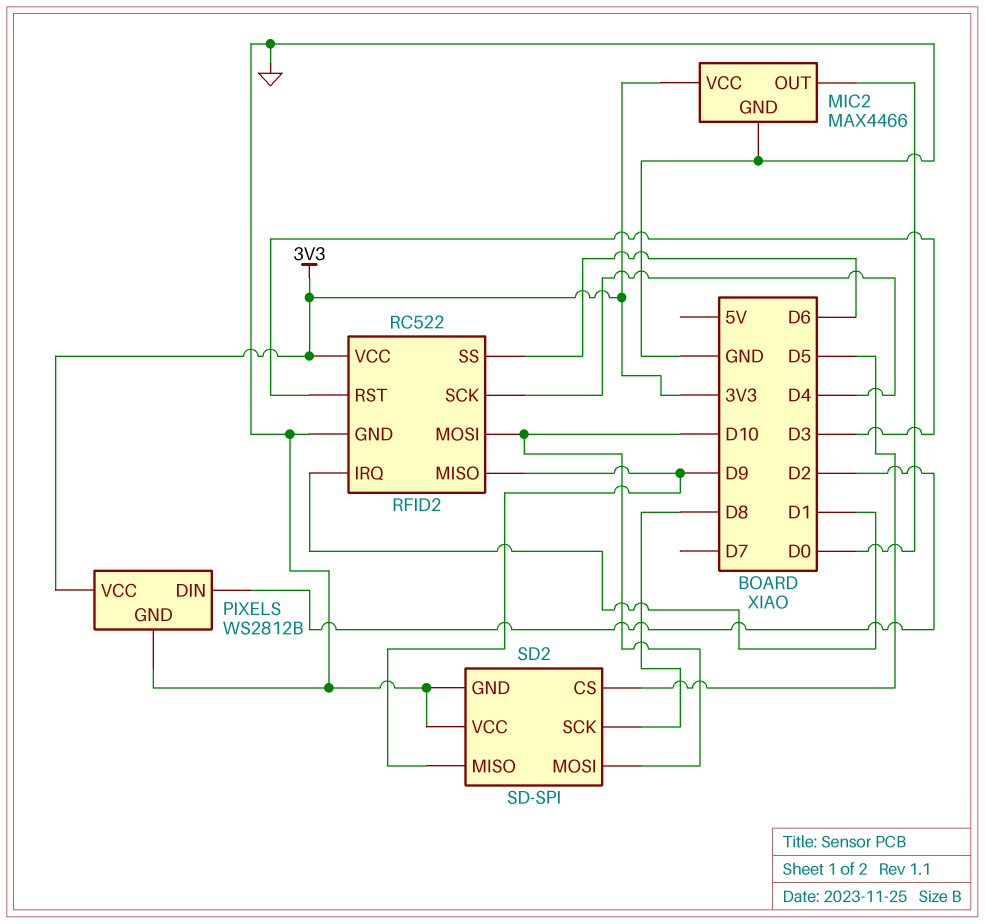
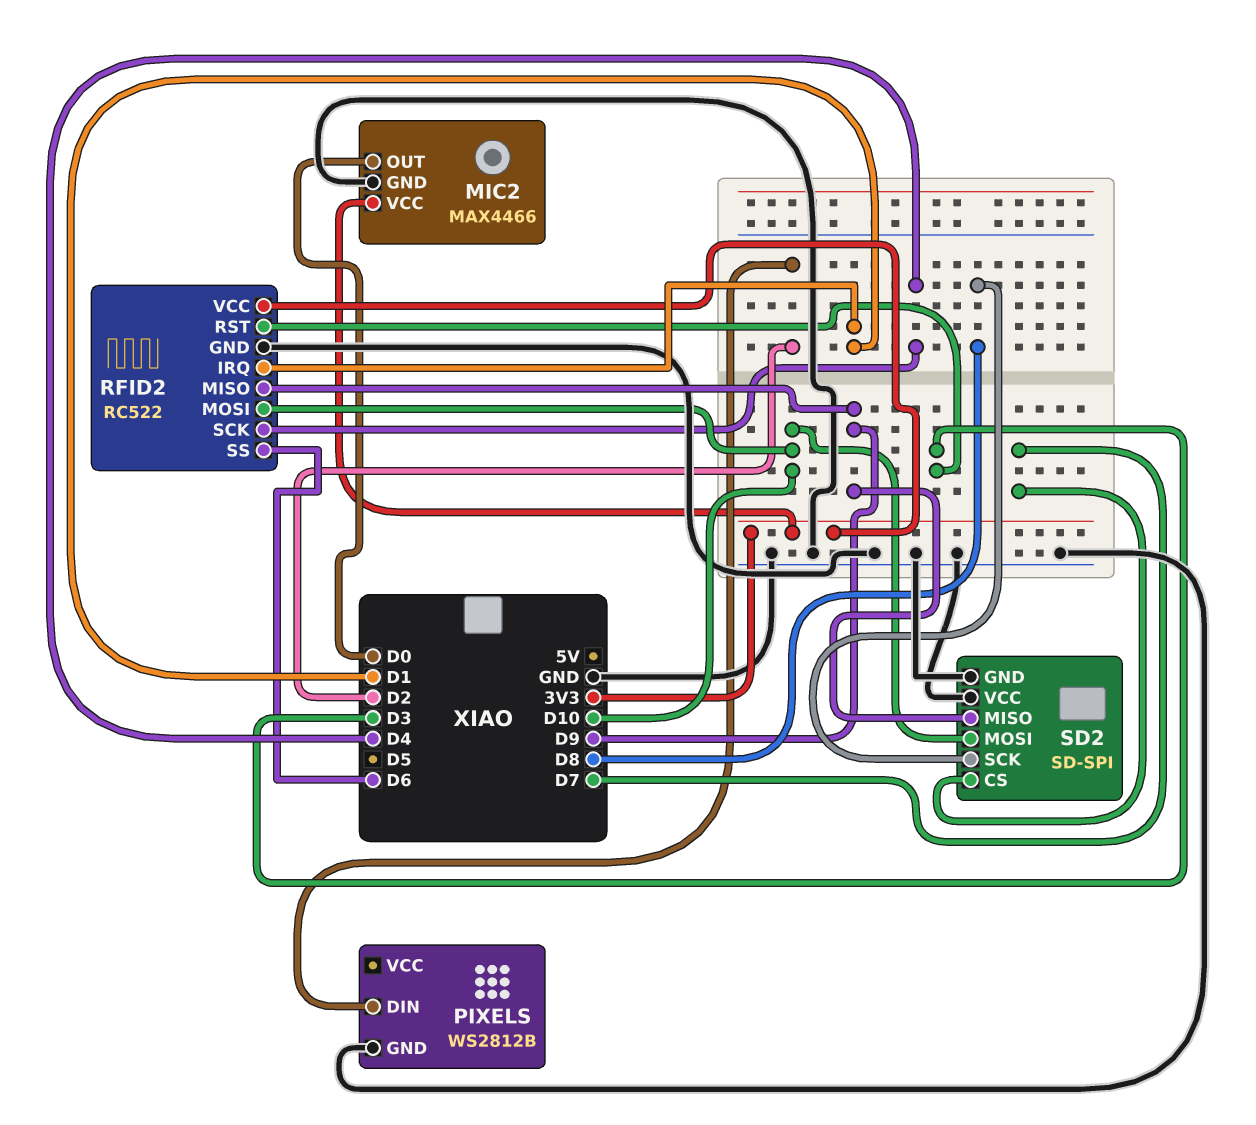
PIXELS pin VCC: 3V3 -> none
SD2 pin CS: D5 -> D7

